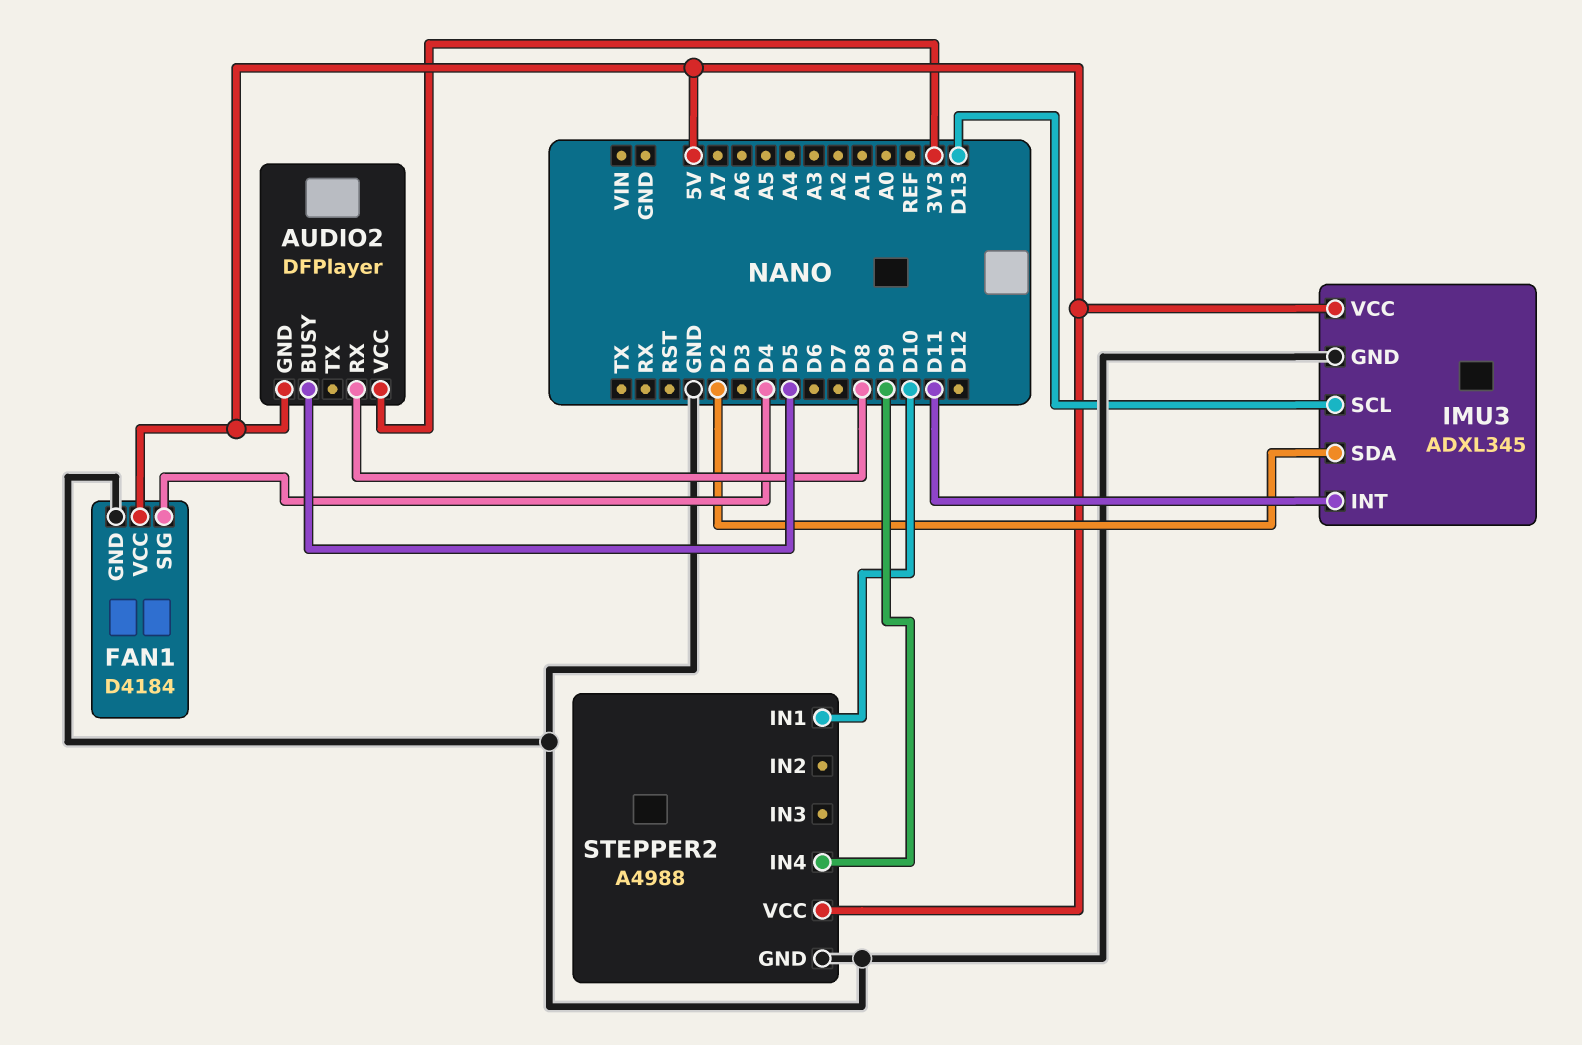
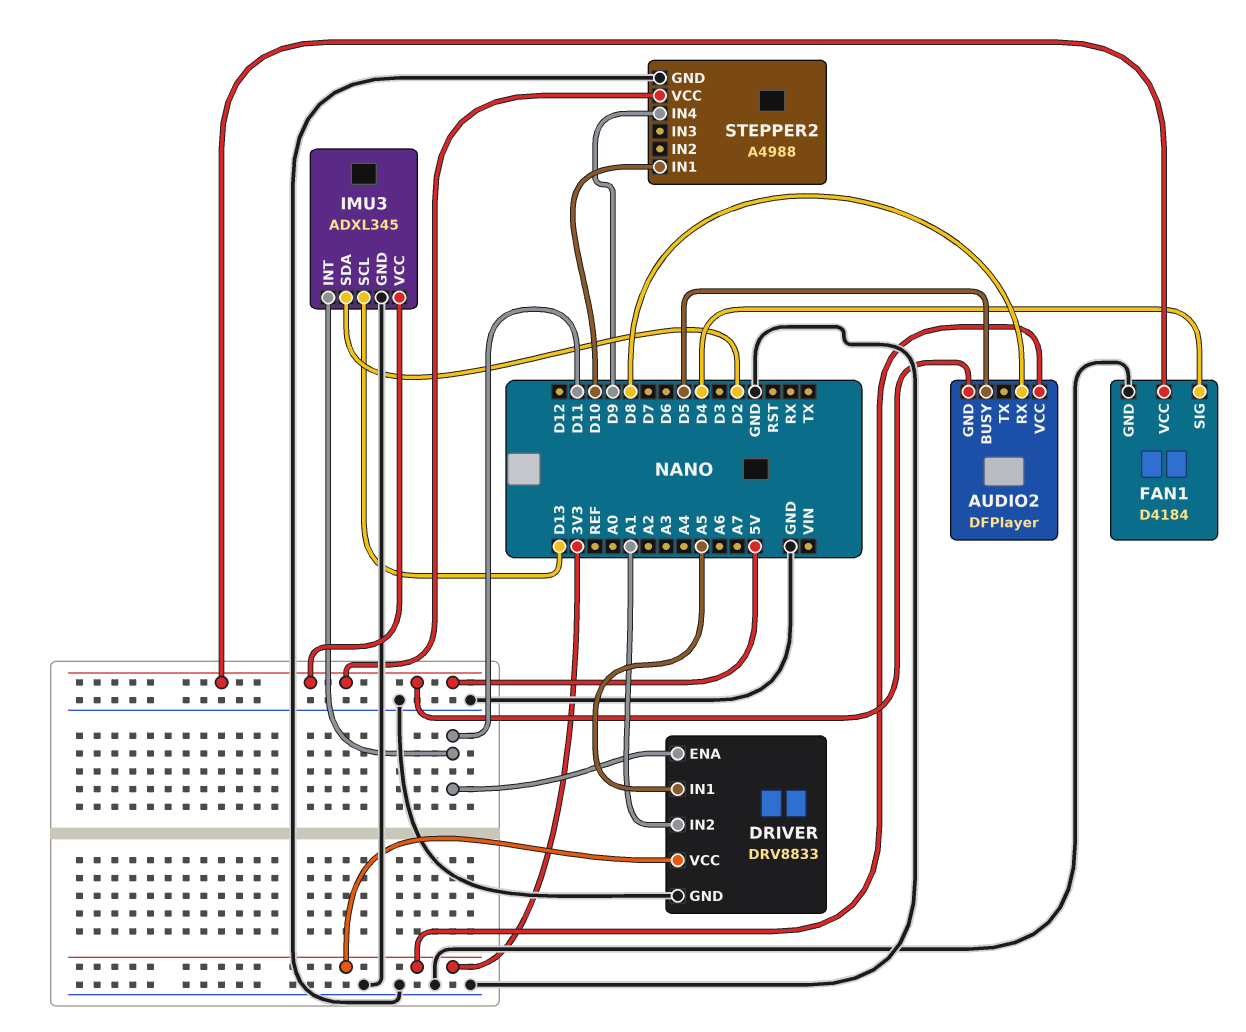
DRIVER: none -> DRV8833
DRIVER pin ENA: none -> D11
DRIVER pin GND: none -> GND
DRIVER pin IN1: none -> A5
DRIVER pin IN2: none -> A1
DRIVER pin VCC: none -> 3V3

